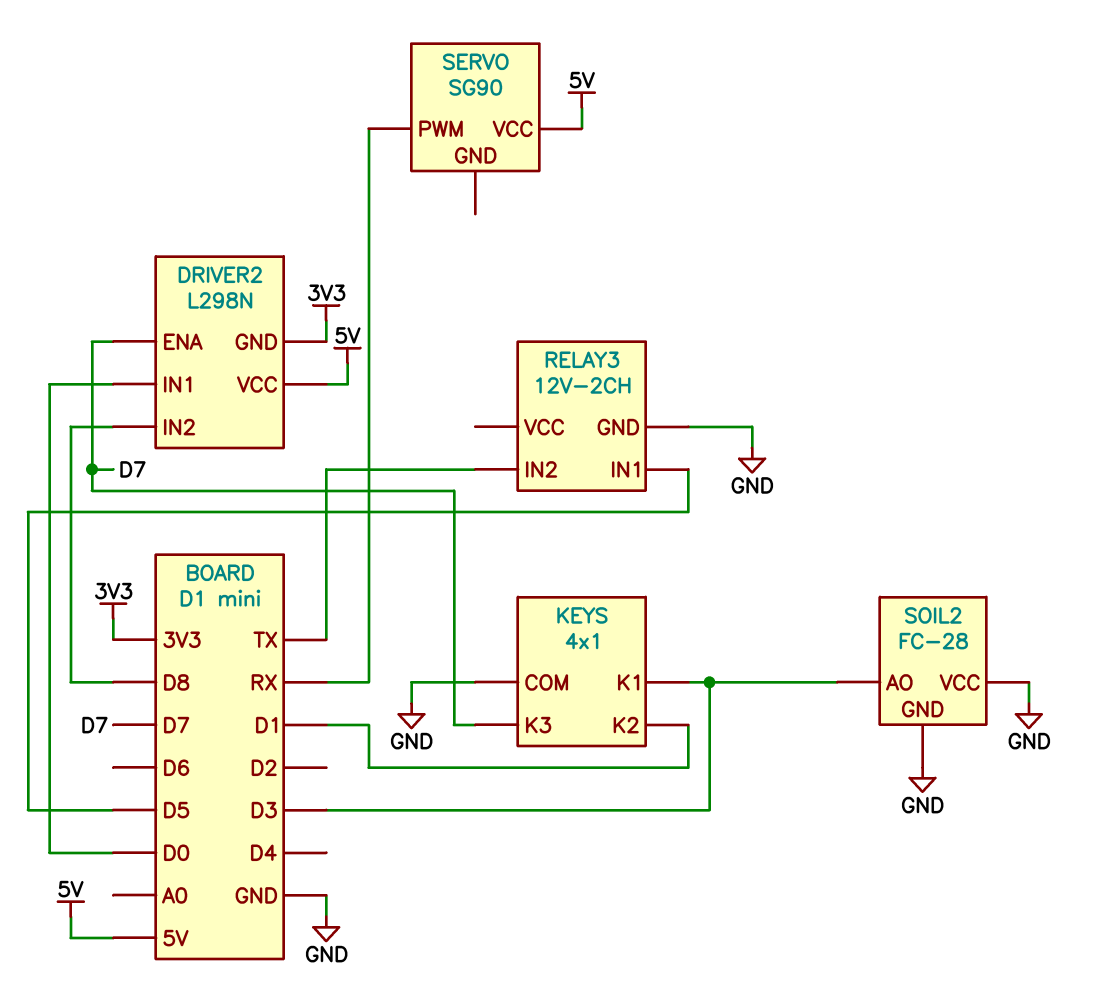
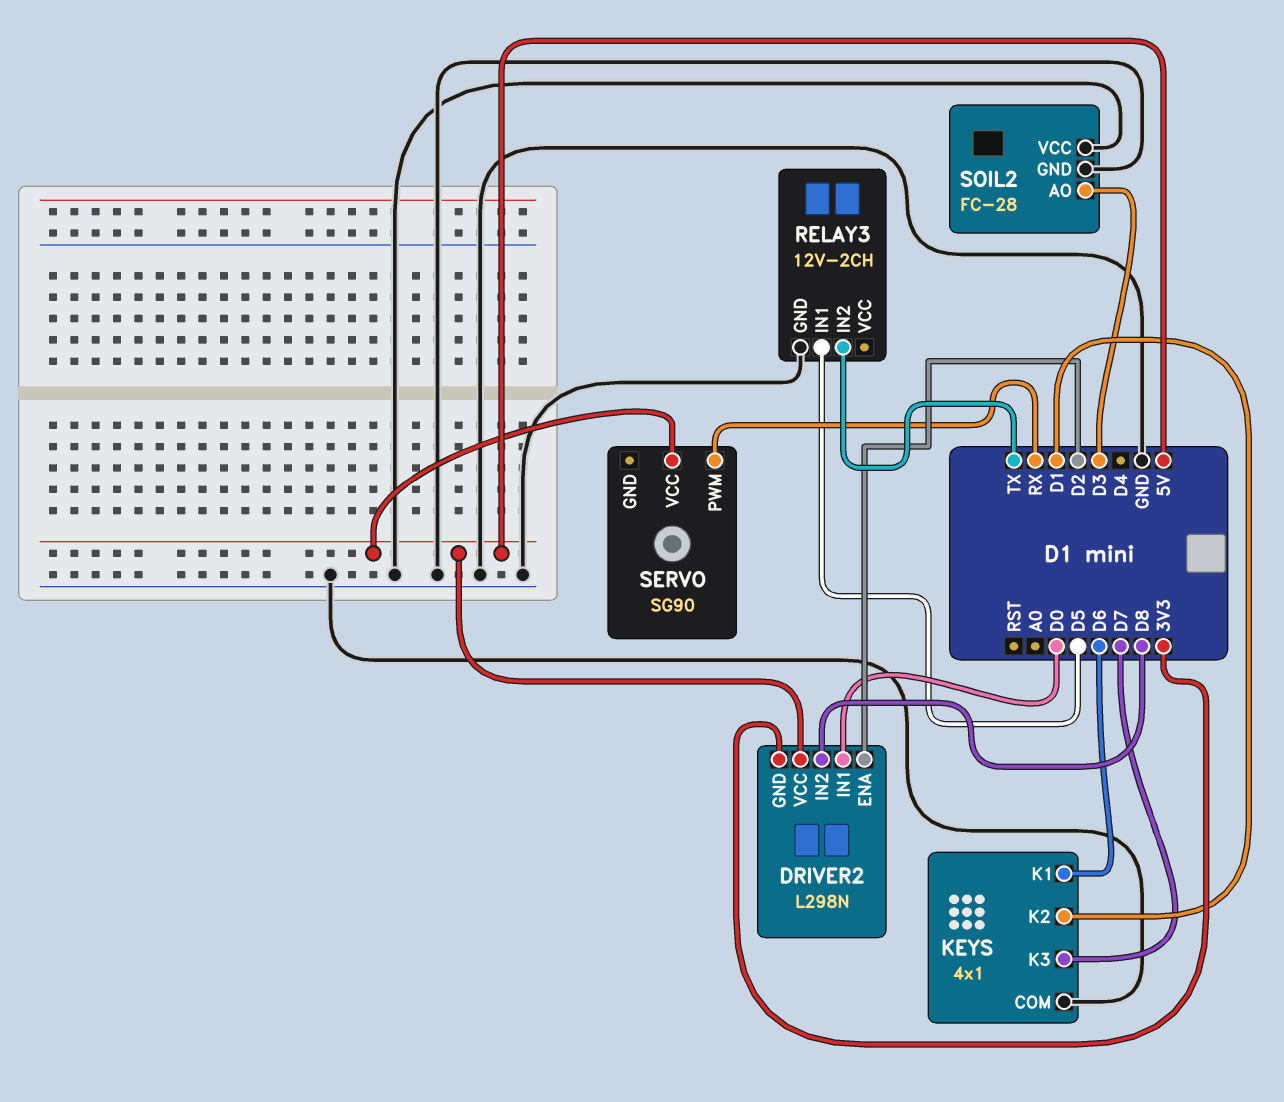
DRIVER2 pin ENA: D7 -> D2
KEYS pin K1: D3 -> D6

